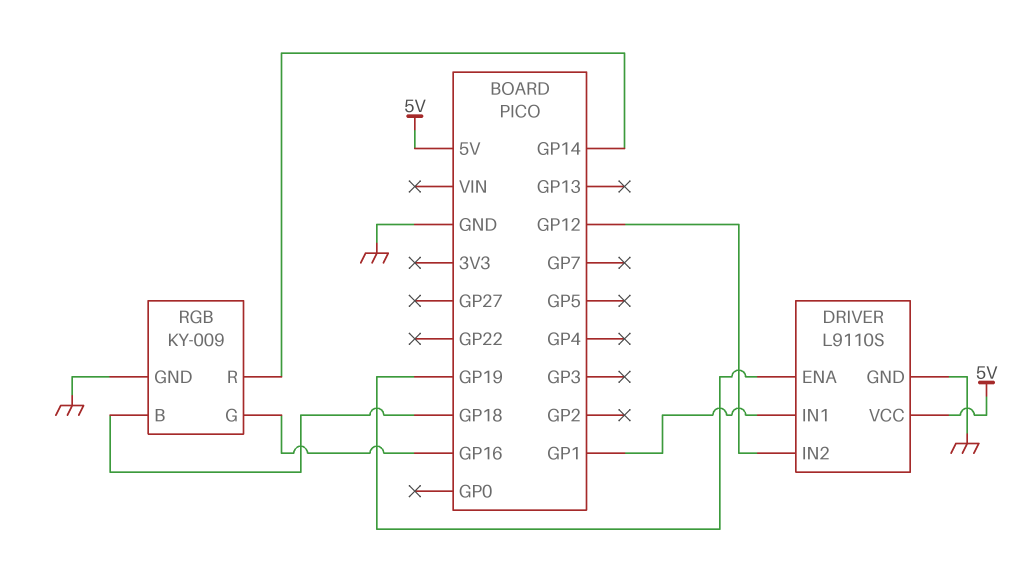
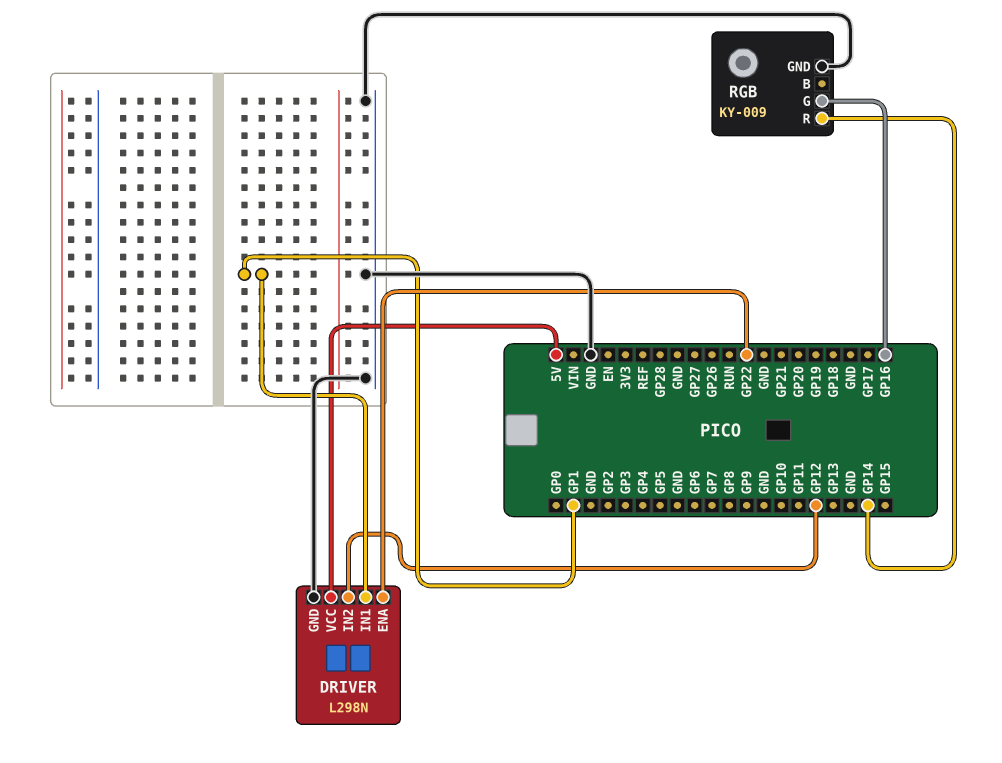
DRIVER: L9110S -> L298N
DRIVER pin ENA: GP19 -> GP22
RGB pin B: GP18 -> none

